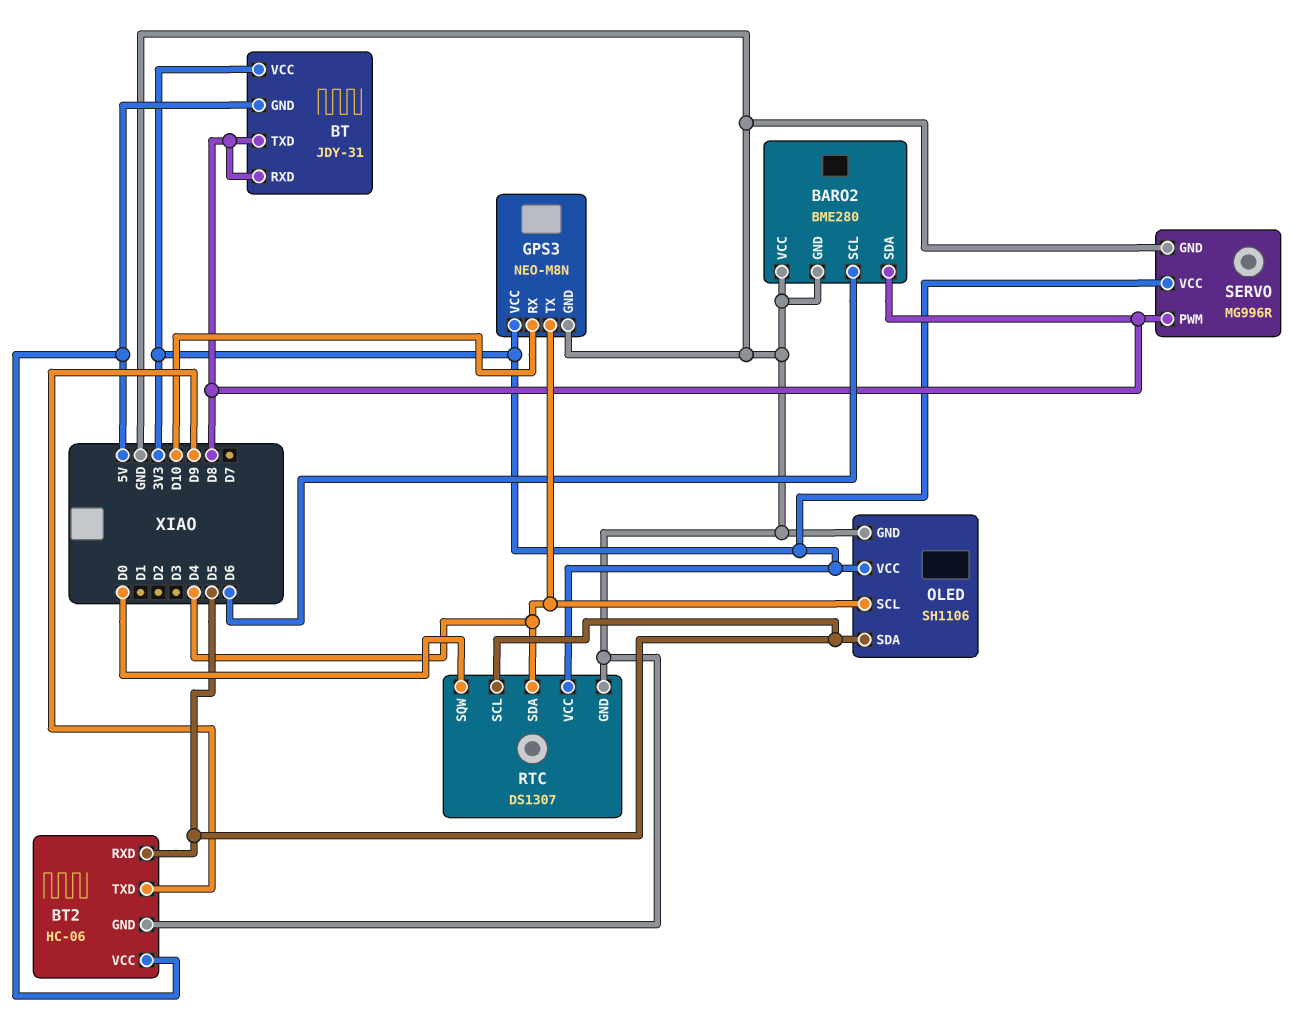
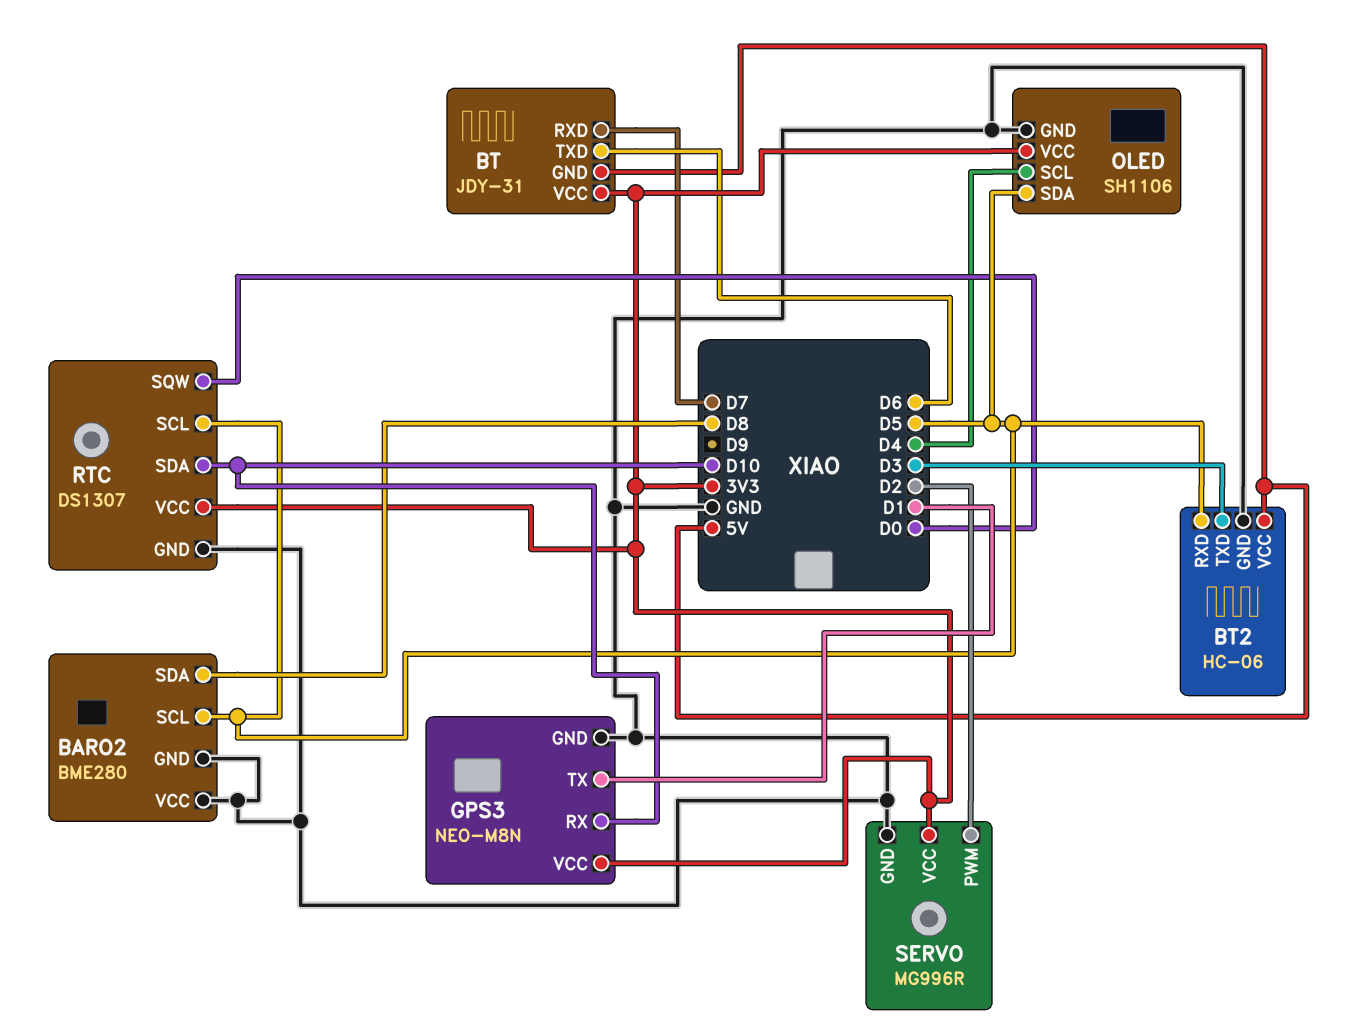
BARO2 pin SCL: D6 -> D5
BT pin RXD: D8 -> D7
BT pin TXD: D8 -> D6
BT2 pin TXD: D9 -> D3
GPS3 pin TX: D4 -> D1
RTC pin SDA: D4 -> D10
SERVO pin PWM: D8 -> D2

